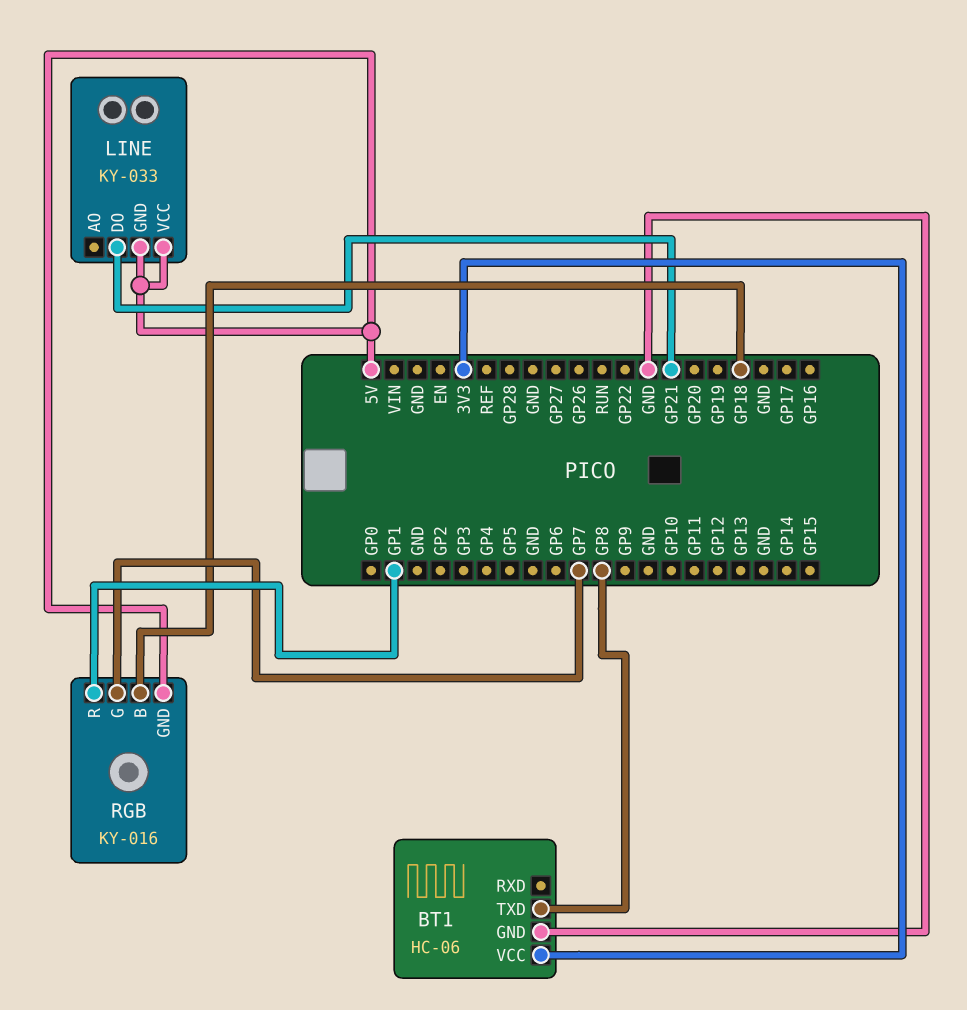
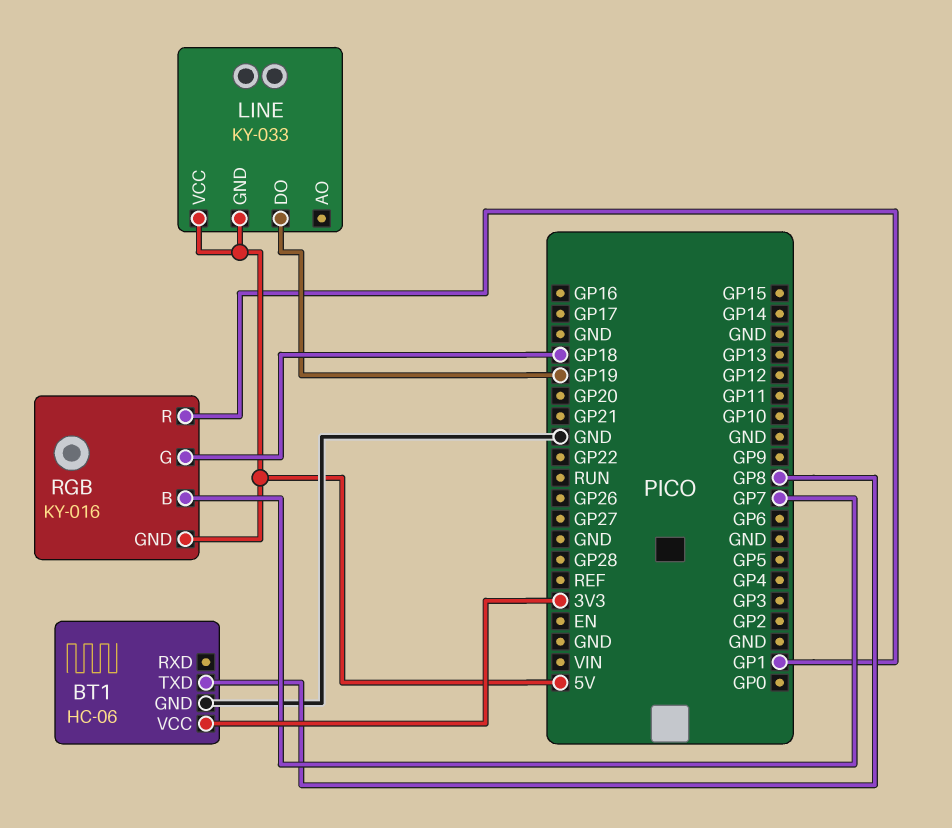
LINE pin DO: GP21 -> GP19
RGB pin B: GP18 -> GP7
RGB pin G: GP7 -> GP18

